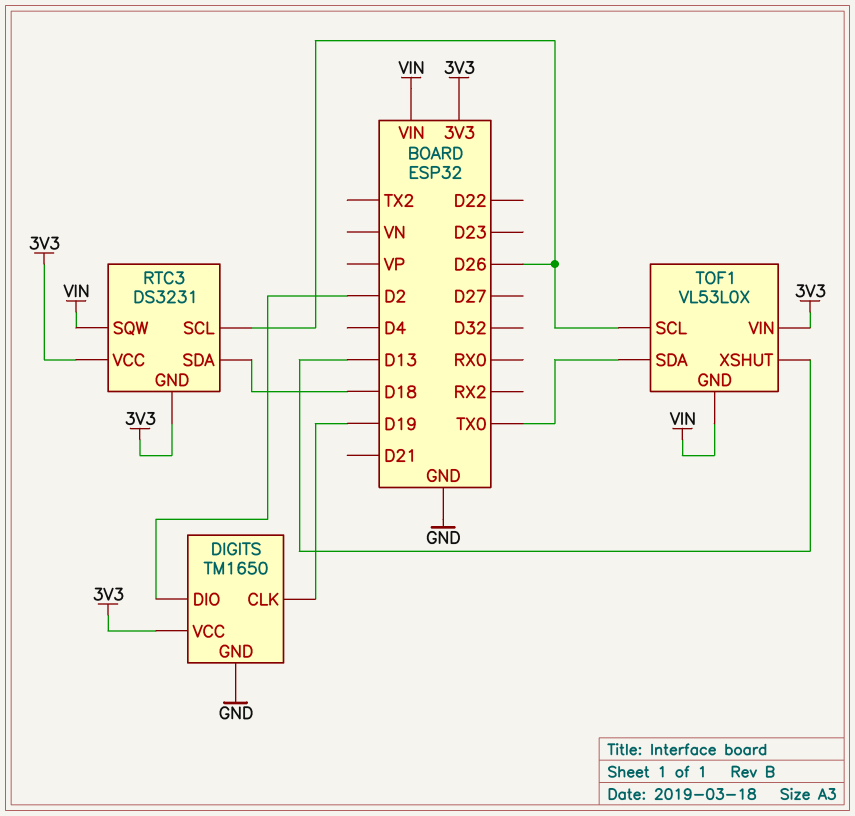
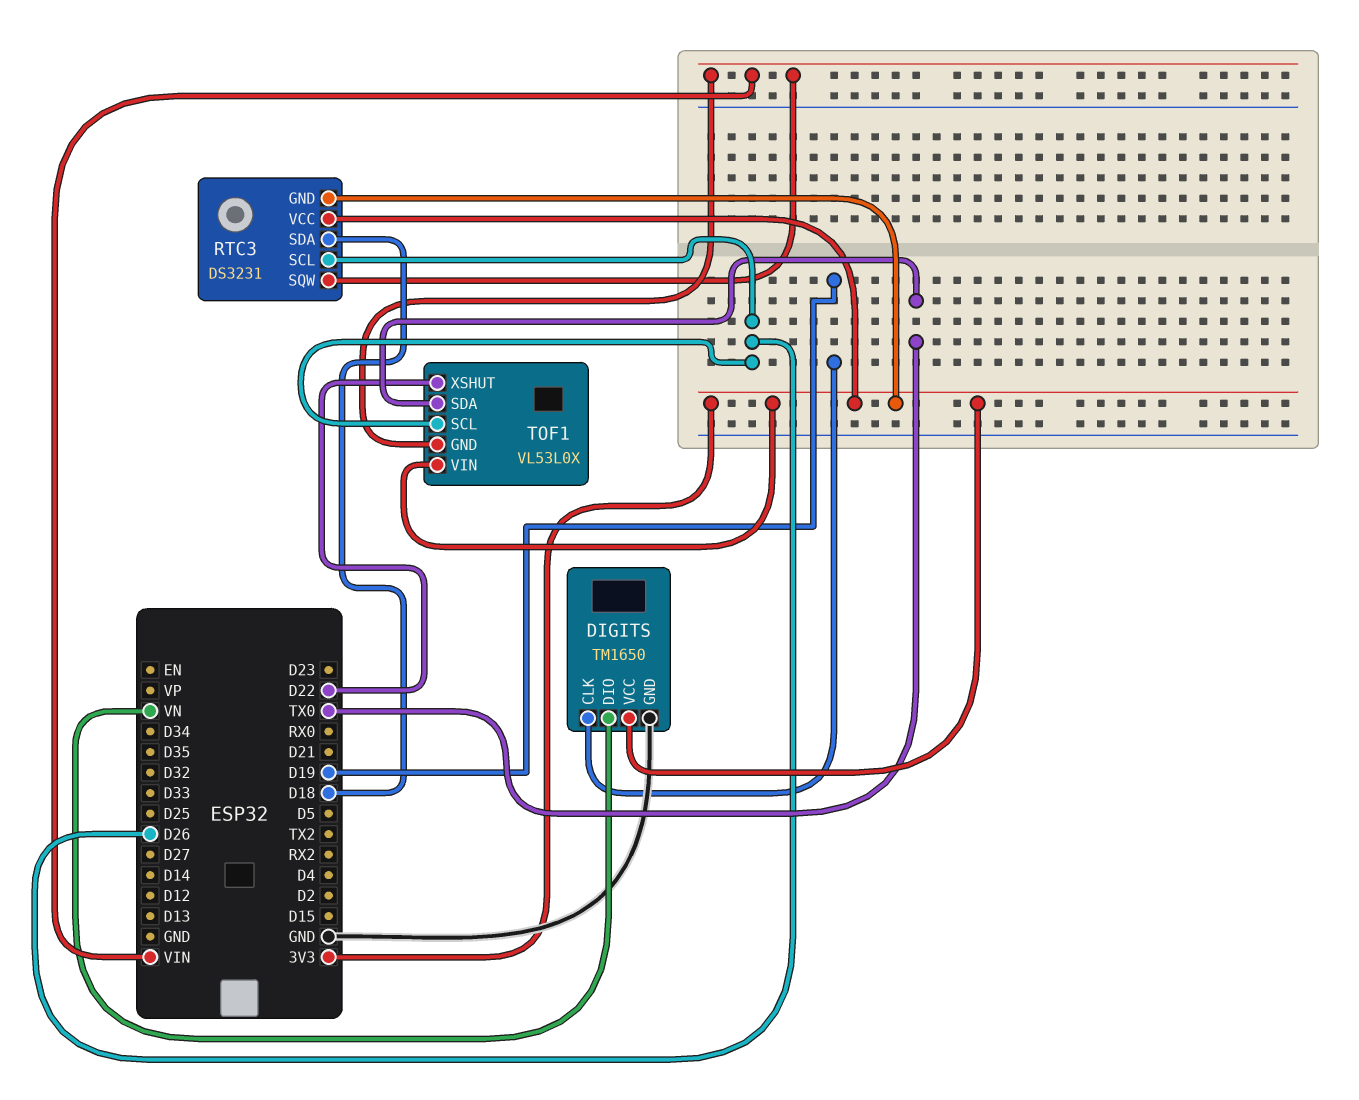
DIGITS pin DIO: D2 -> VN
TOF1 pin XSHUT: D13 -> D22

